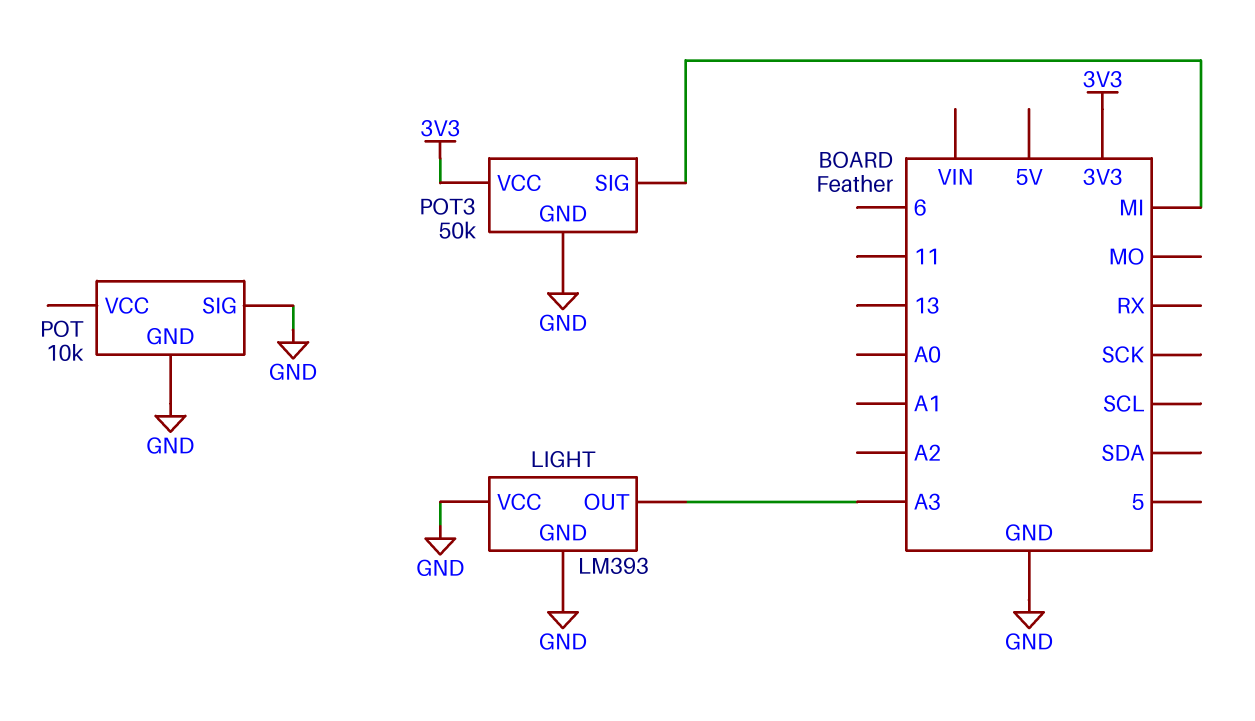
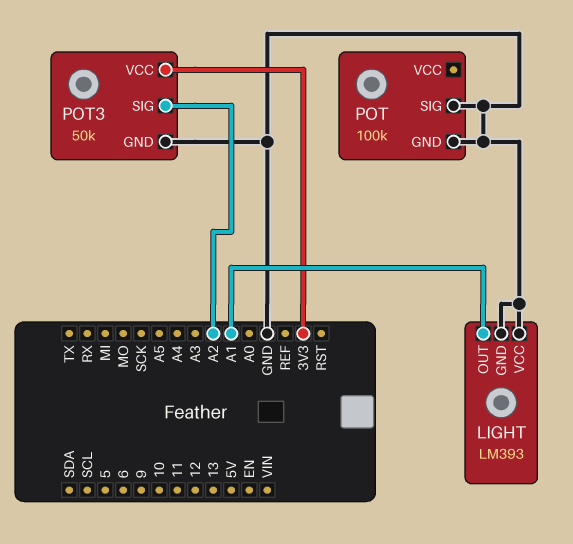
LIGHT pin OUT: A3 -> A1
POT: 10k -> 100k
POT3 pin SIG: MI -> A2

